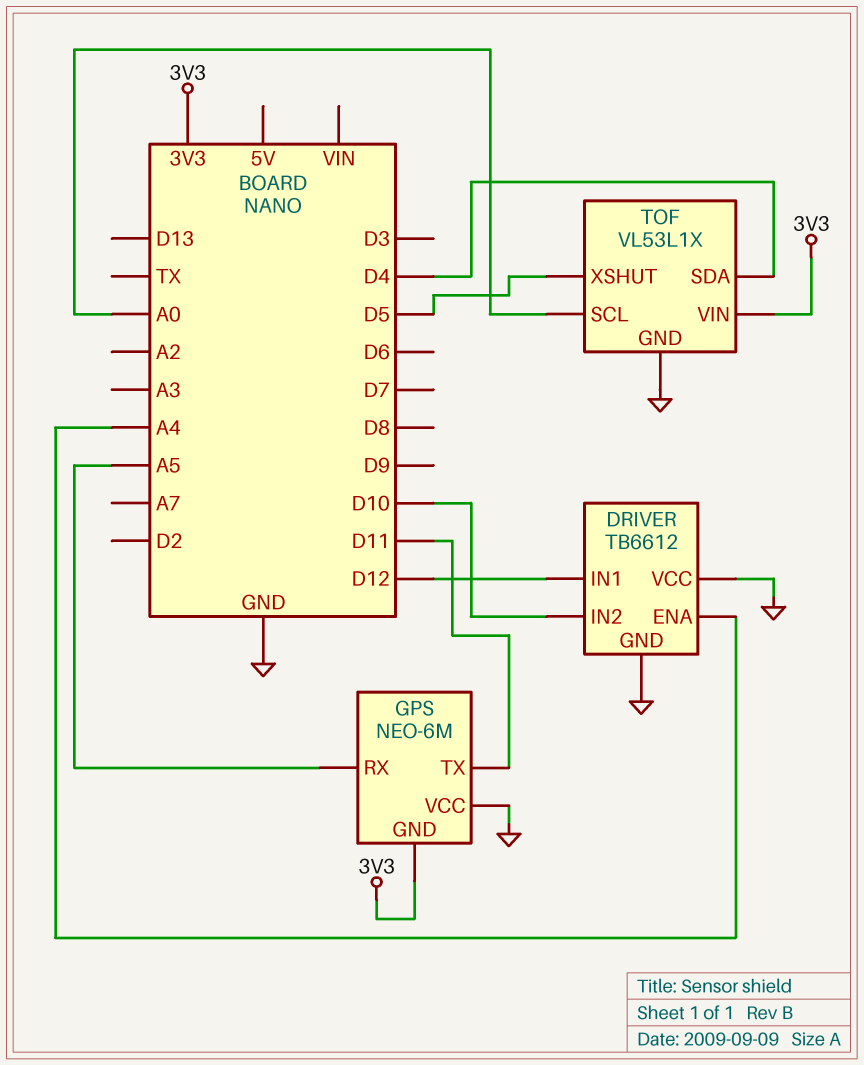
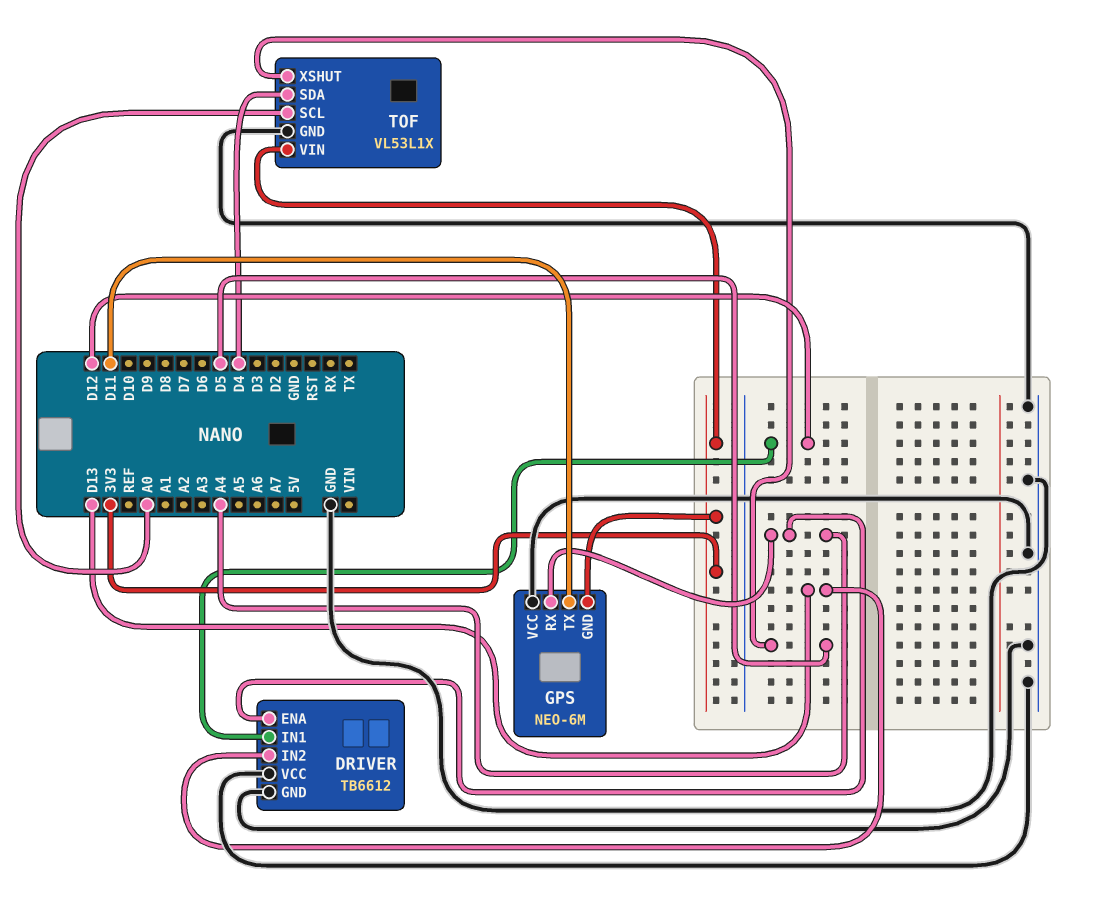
DRIVER pin IN2: D10 -> D13
GPS pin RX: A5 -> A4

